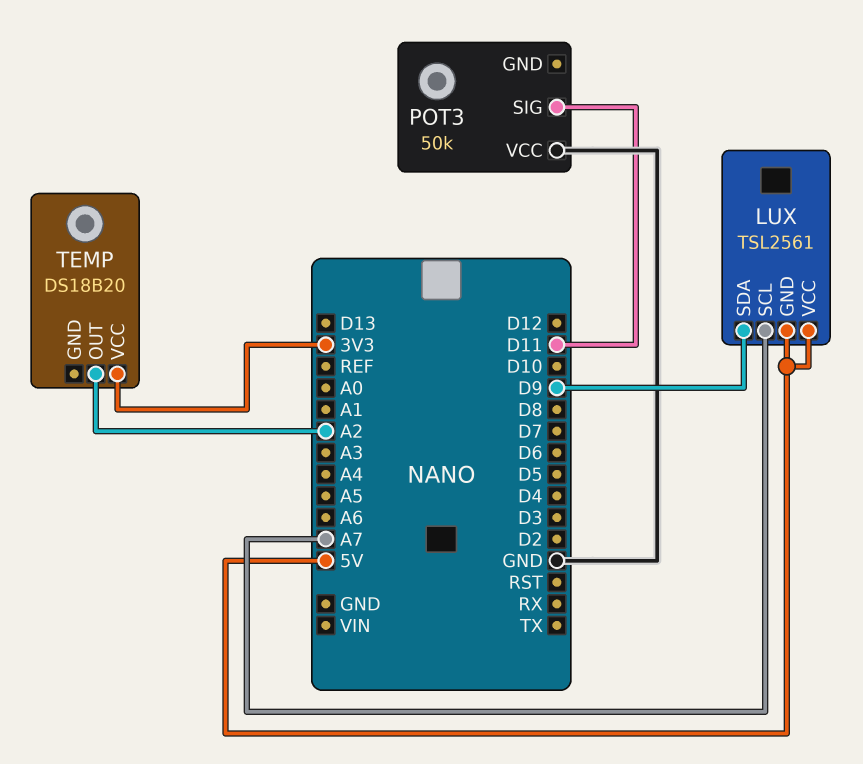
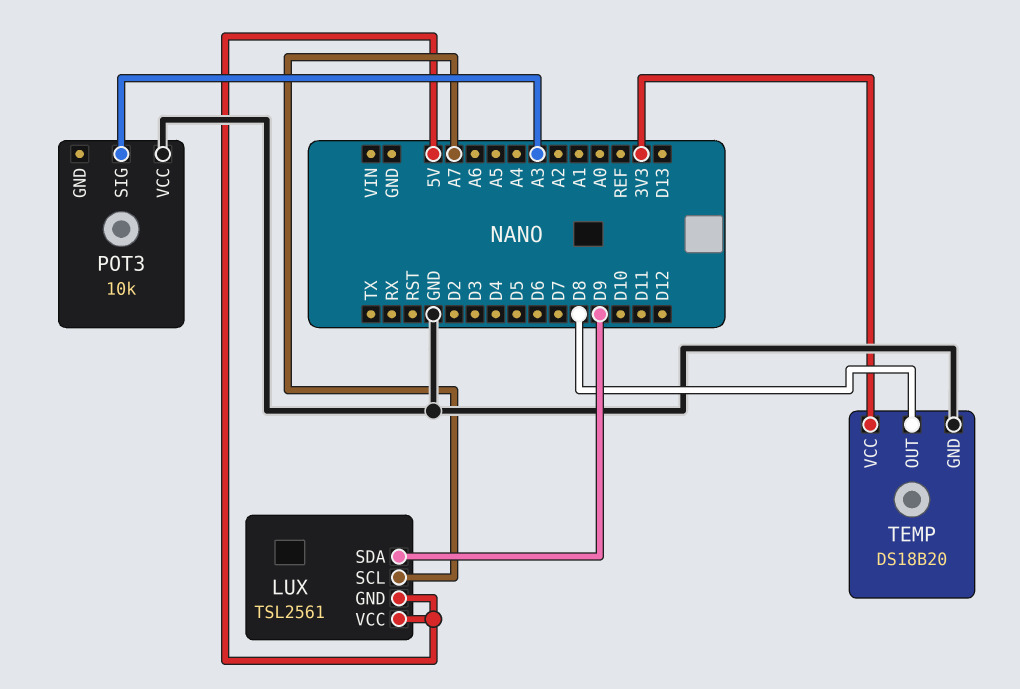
POT3: 50k -> 10k
POT3 pin SIG: D11 -> A3
TEMP pin GND: none -> GND
TEMP pin OUT: A2 -> D8

